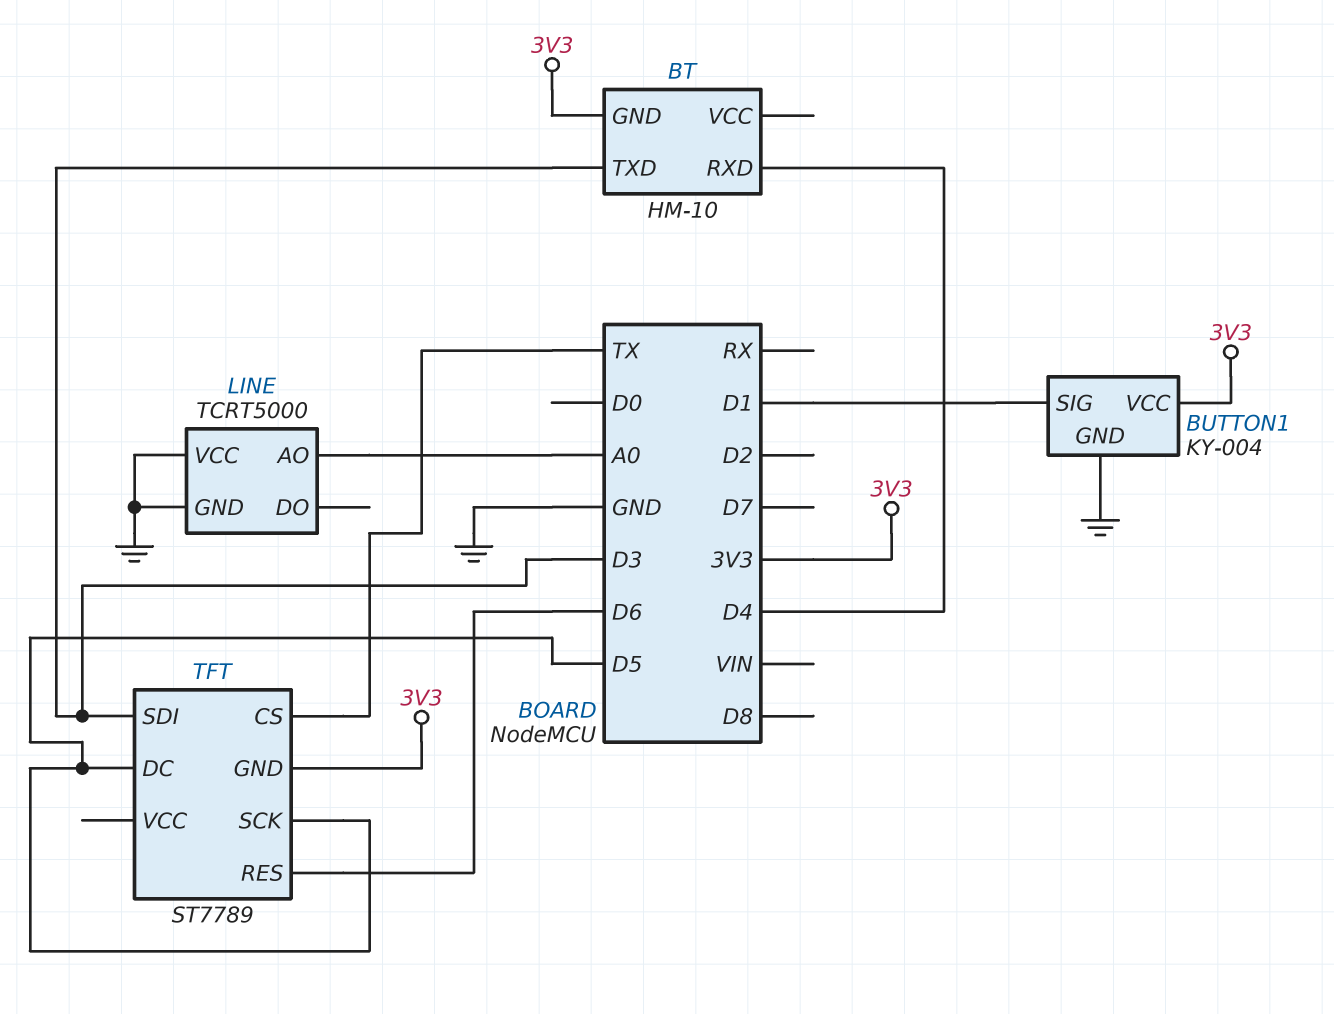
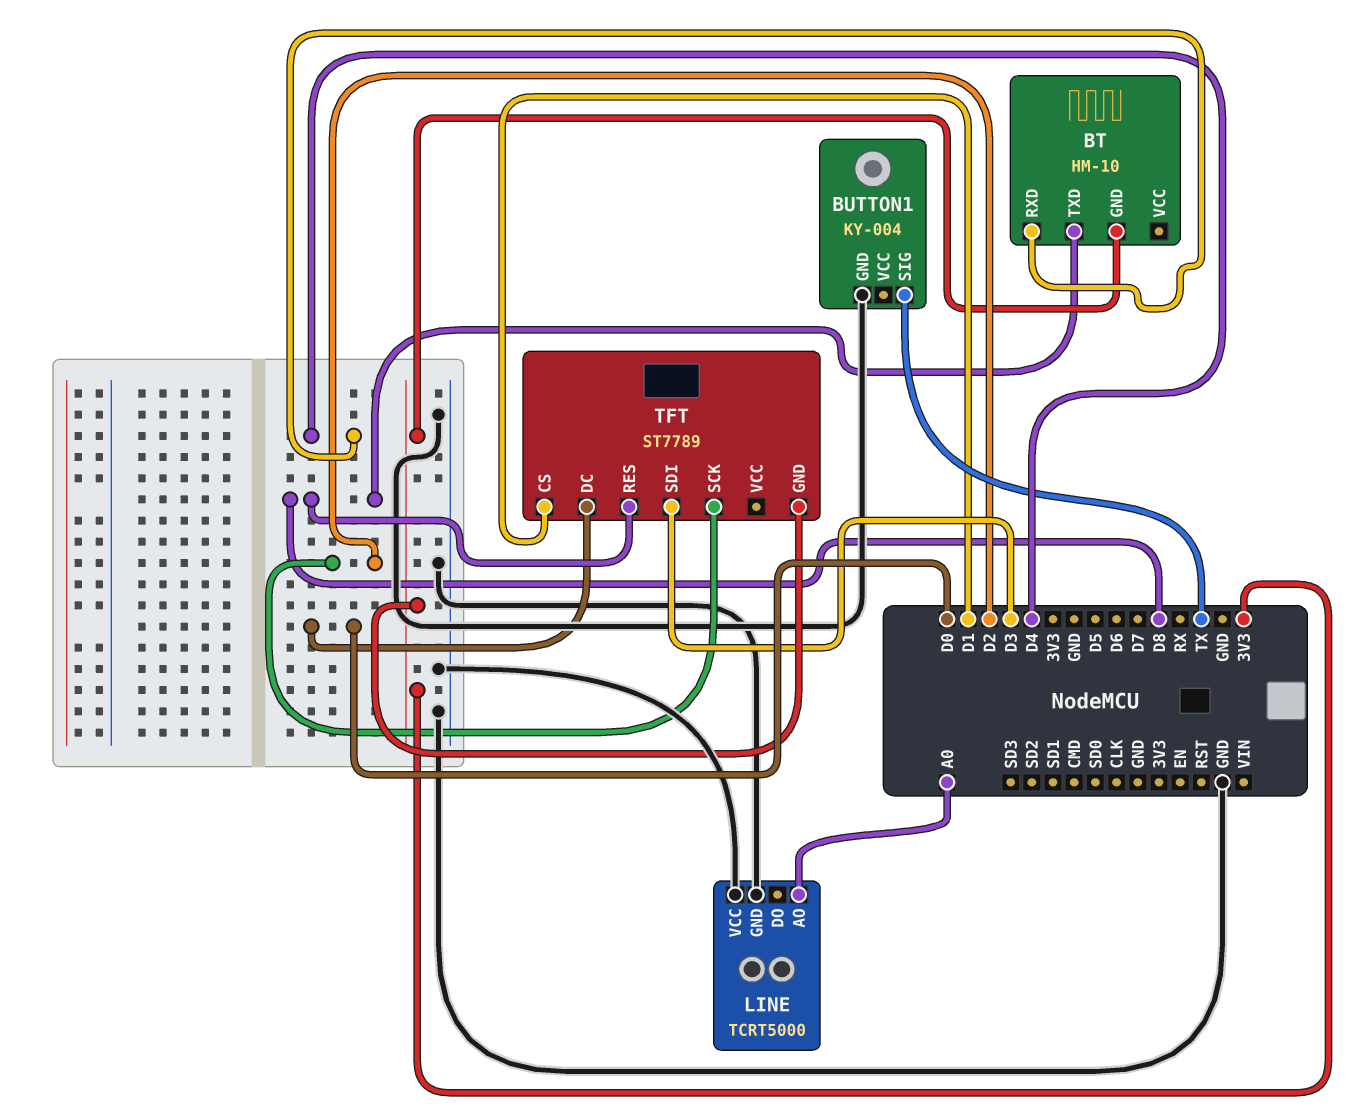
BT pin TXD: D3 -> D8
BUTTON1 pin SIG: D1 -> TX
BUTTON1 pin VCC: 3V3 -> none
TFT pin CS: TX -> D1
TFT pin DC: D5 -> D0
TFT pin RES: D6 -> D8
TFT pin SCK: D5 -> D2

